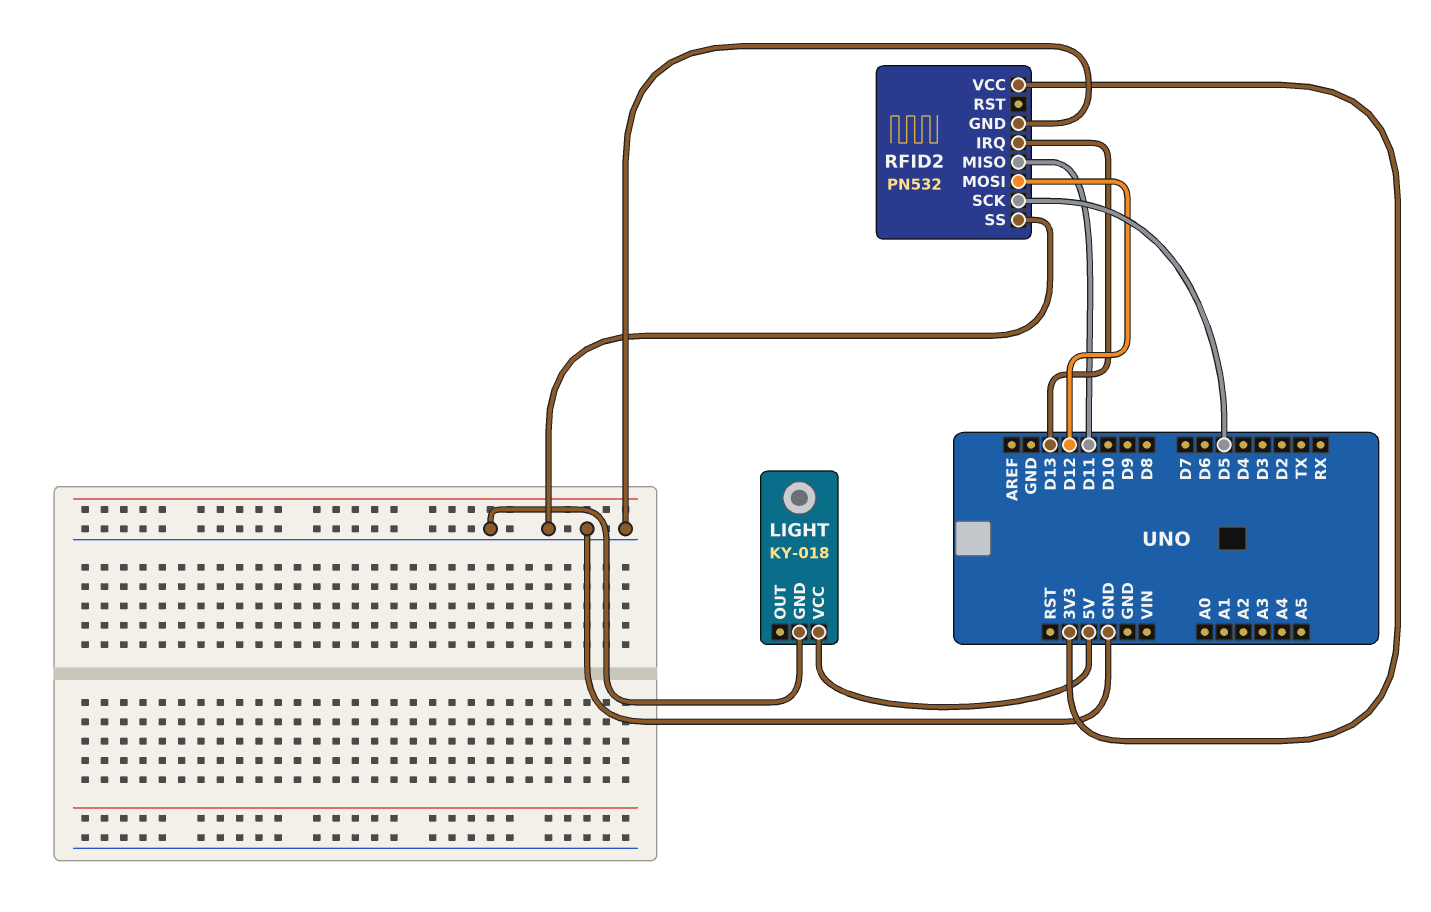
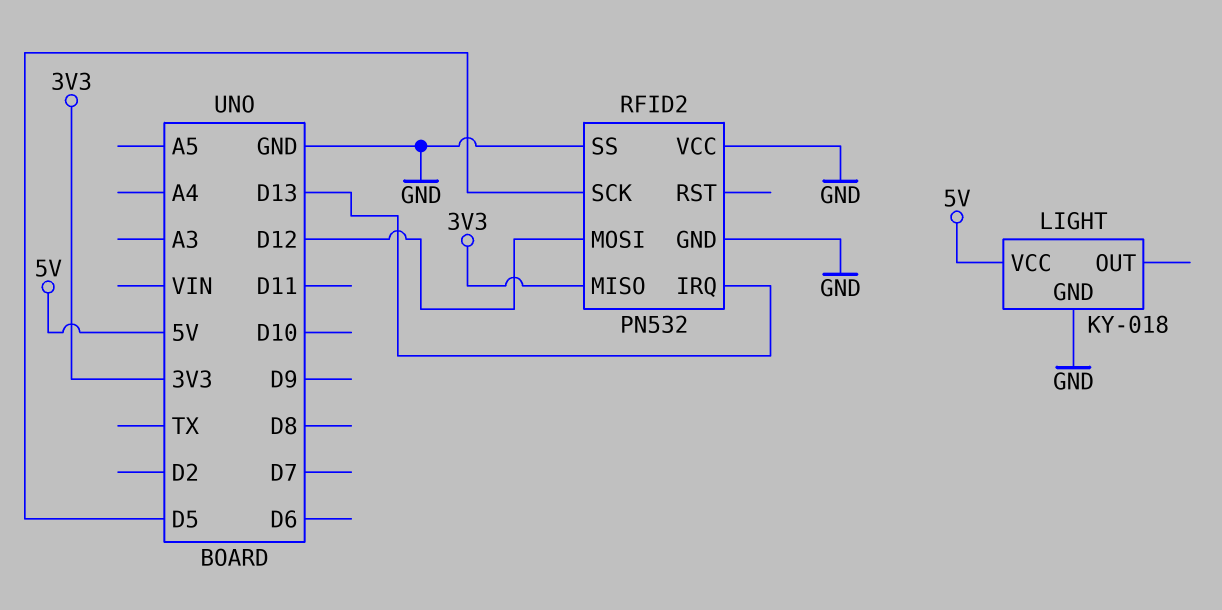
RFID2 pin MISO: D11 -> 3V3
RFID2 pin VCC: 3V3 -> GND

